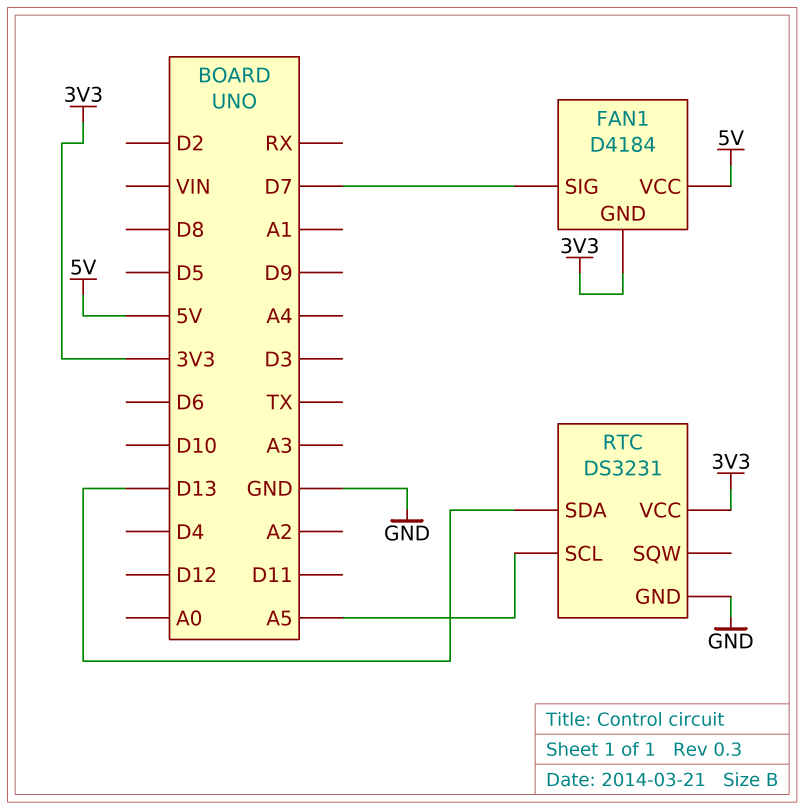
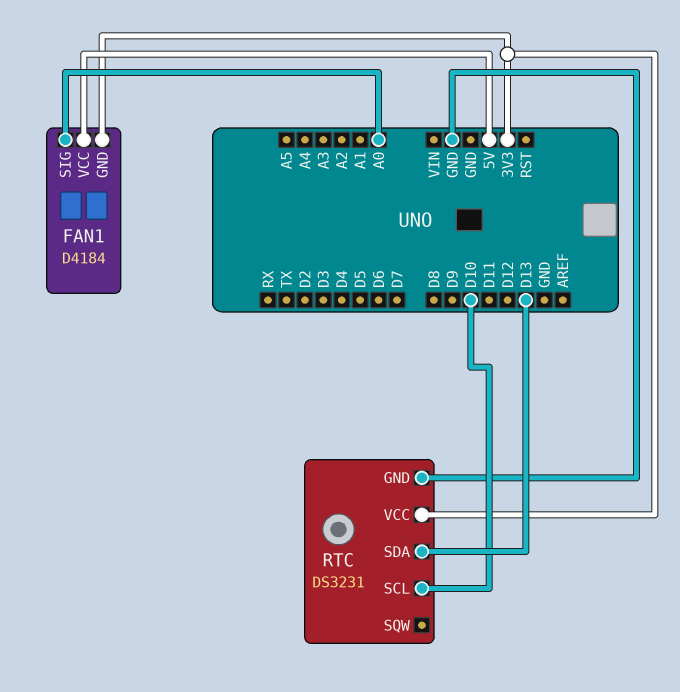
FAN1 pin SIG: D7 -> A0
RTC pin SCL: A5 -> D10

